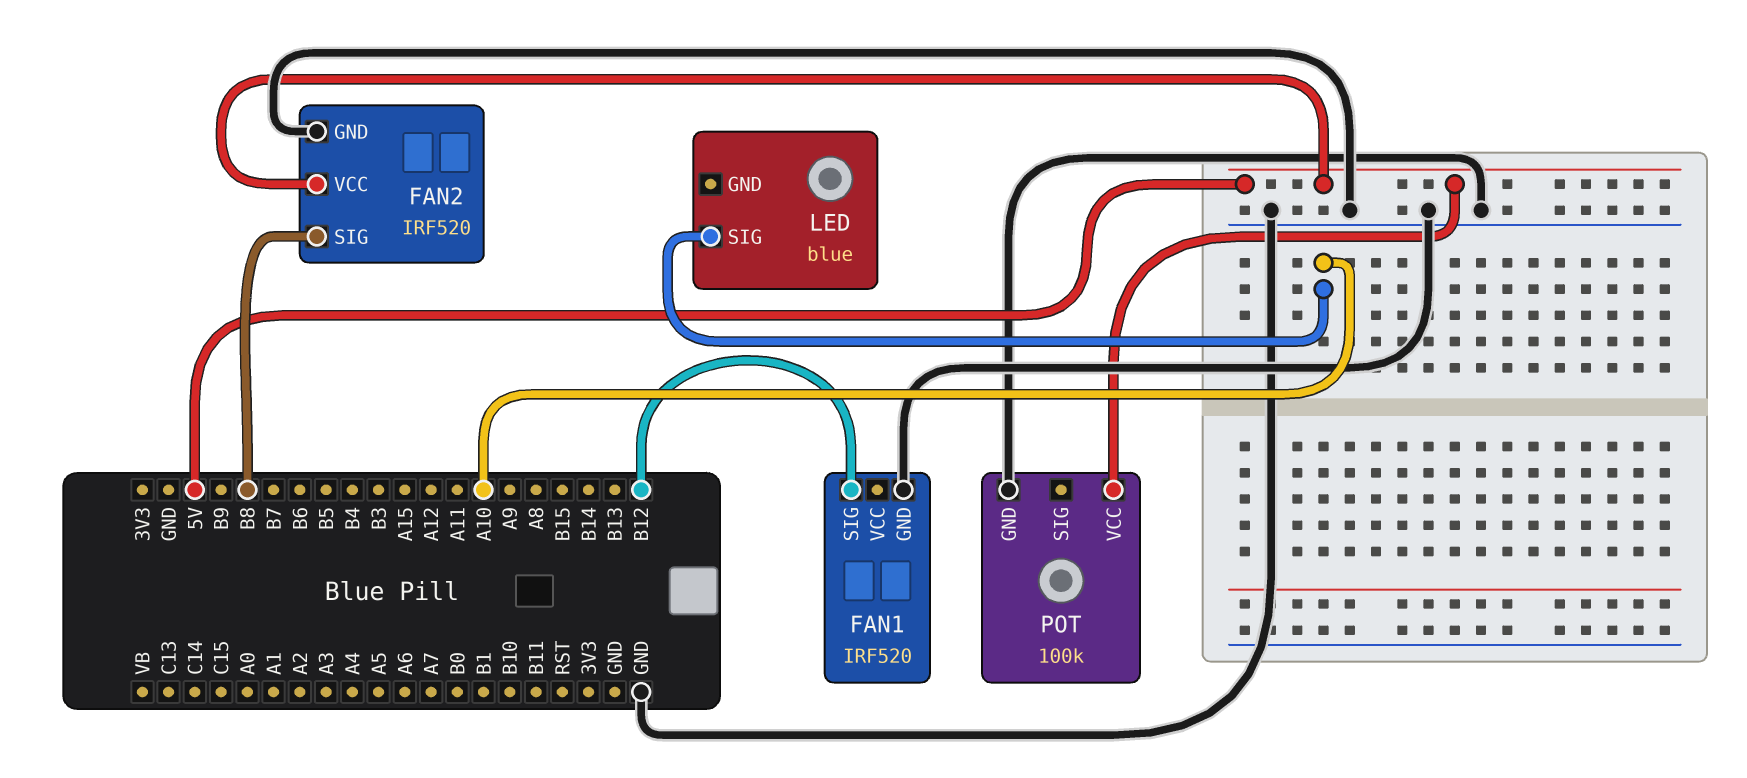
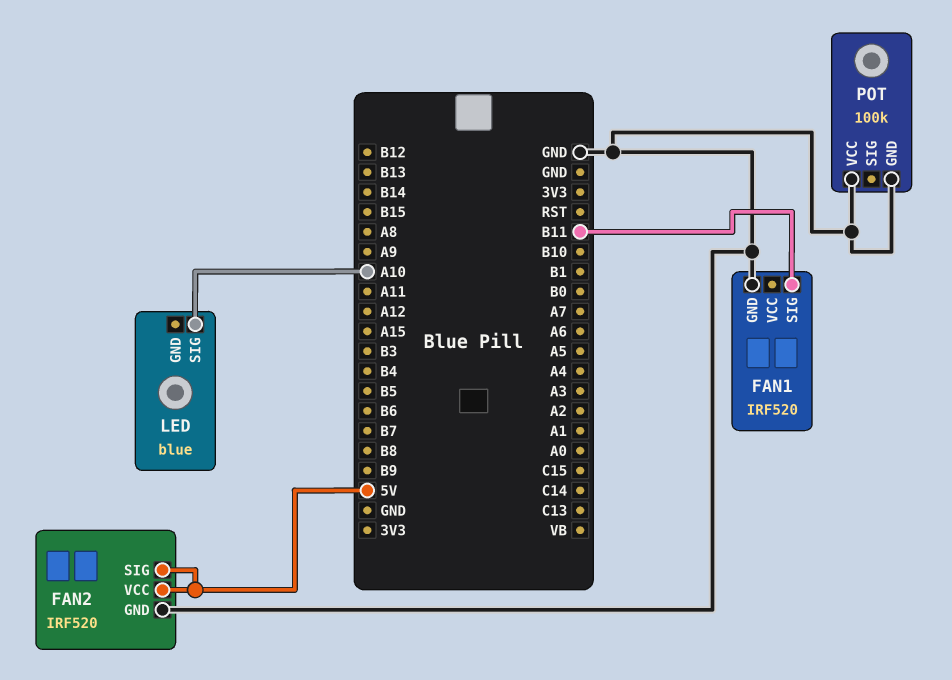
FAN1 pin SIG: B12 -> B11
FAN2 pin SIG: B8 -> 5V
POT pin VCC: 5V -> GND

